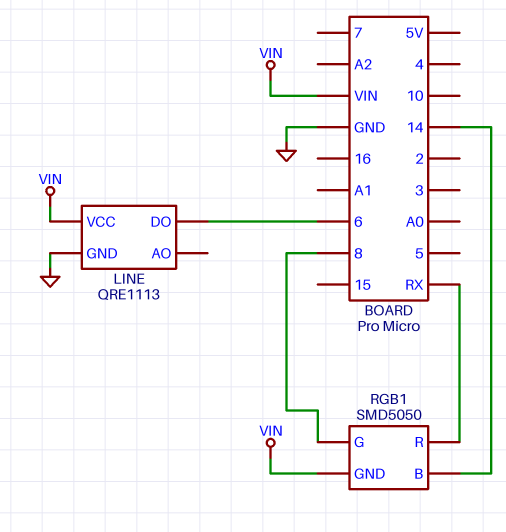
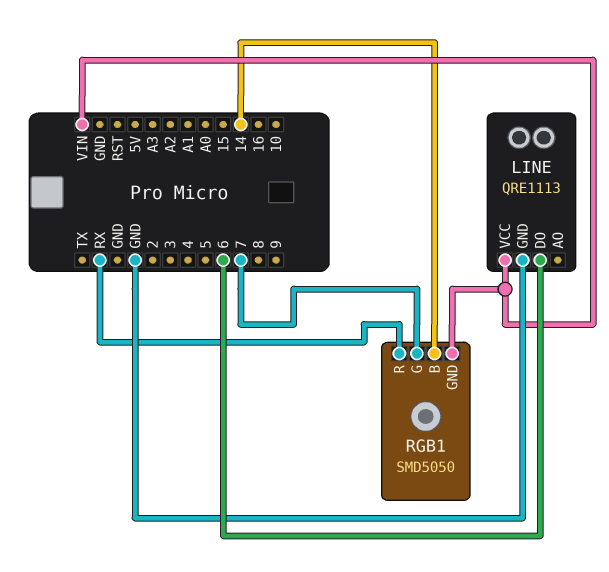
RGB1 pin G: 8 -> 7

